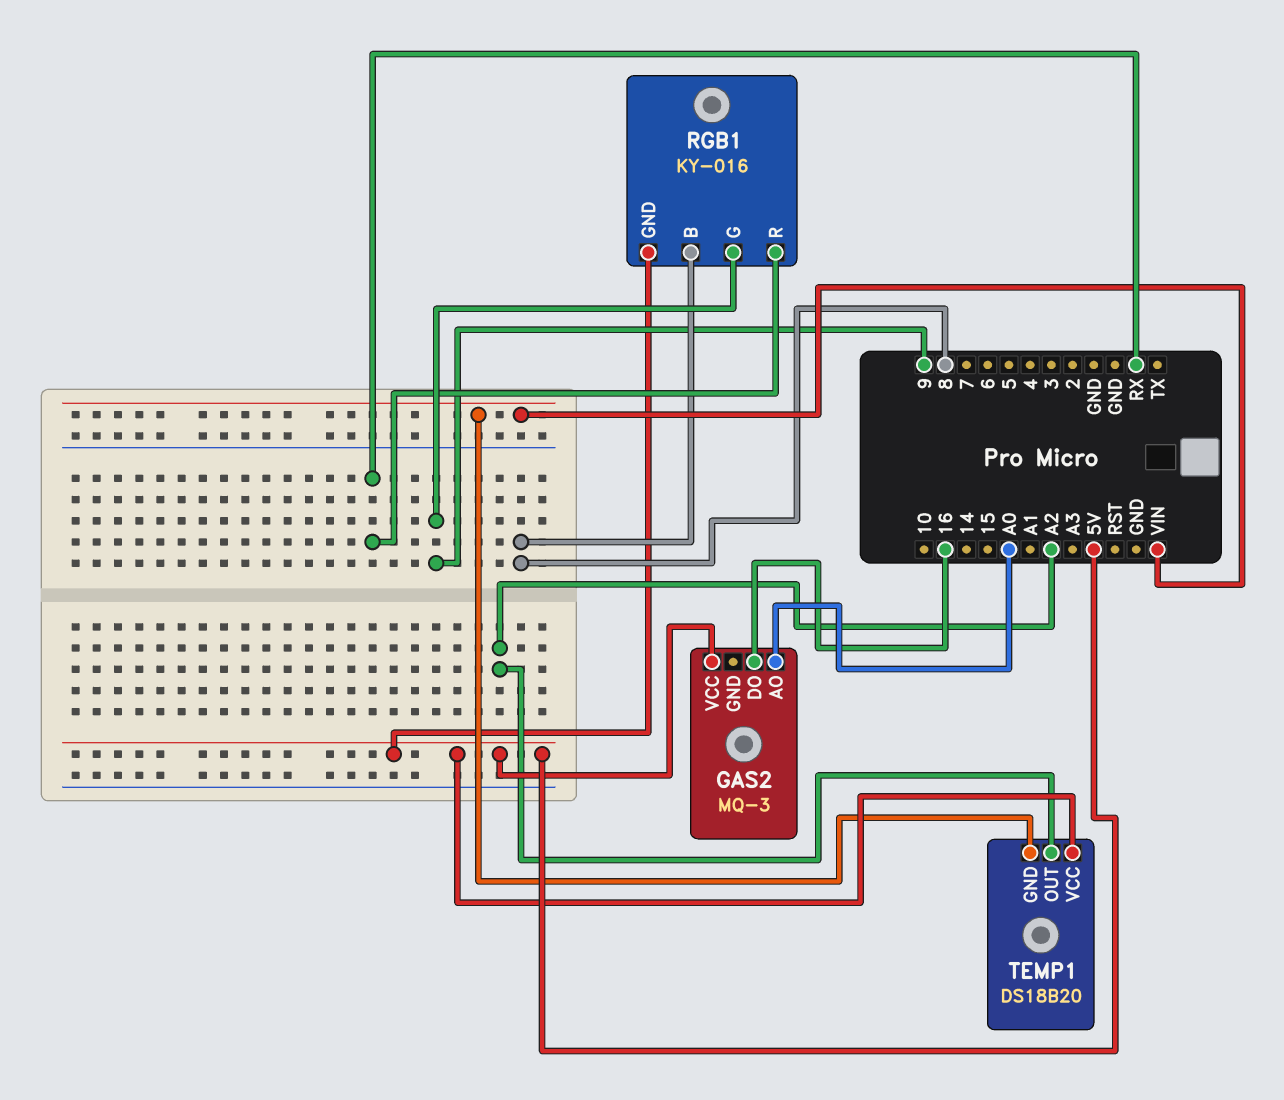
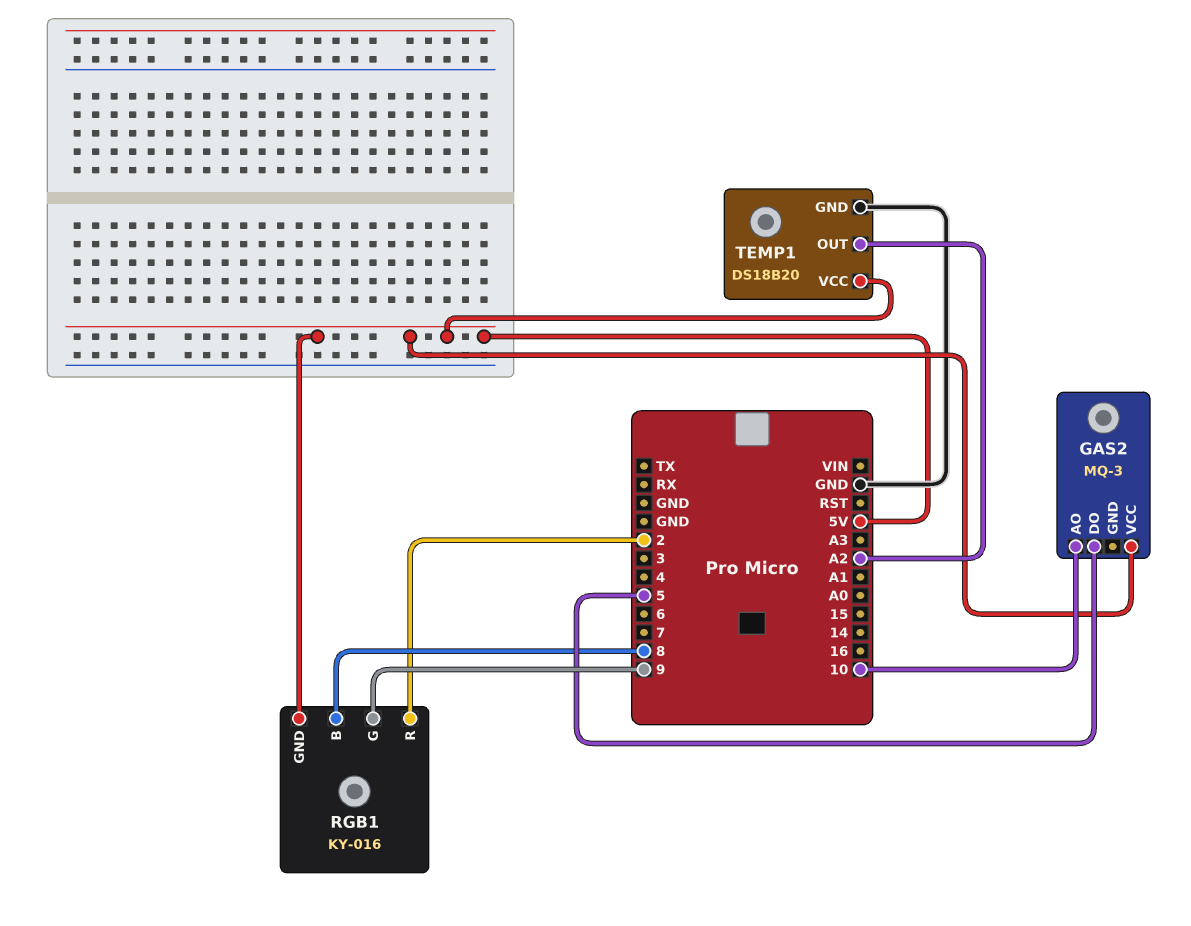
GAS2 pin AO: A0 -> 10
GAS2 pin DO: 16 -> 5
RGB1 pin R: RX -> 2
TEMP1 pin GND: VIN -> GND

